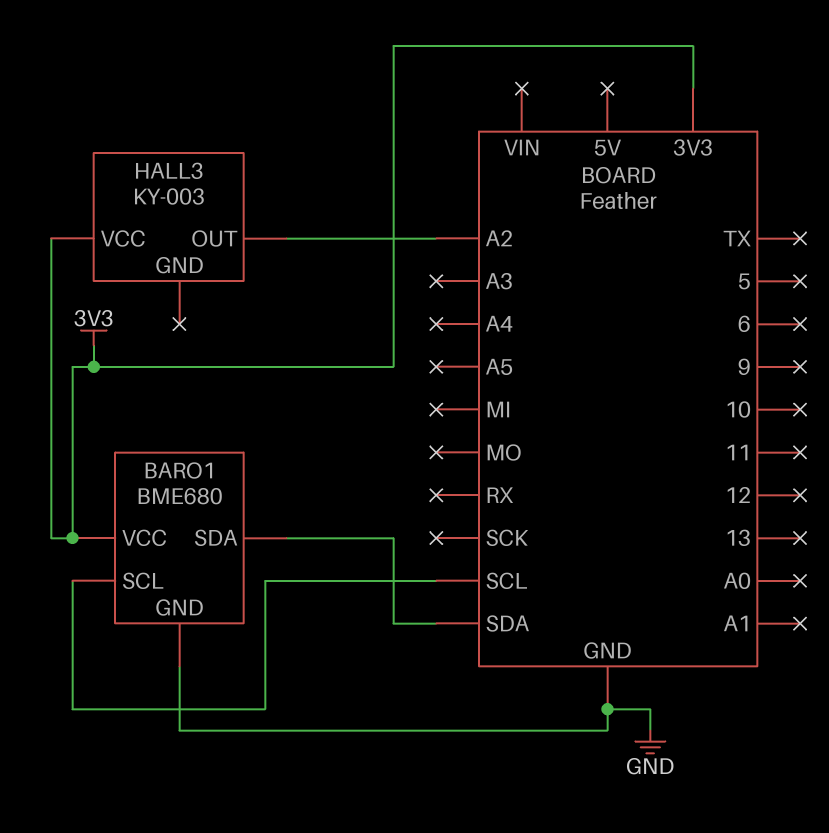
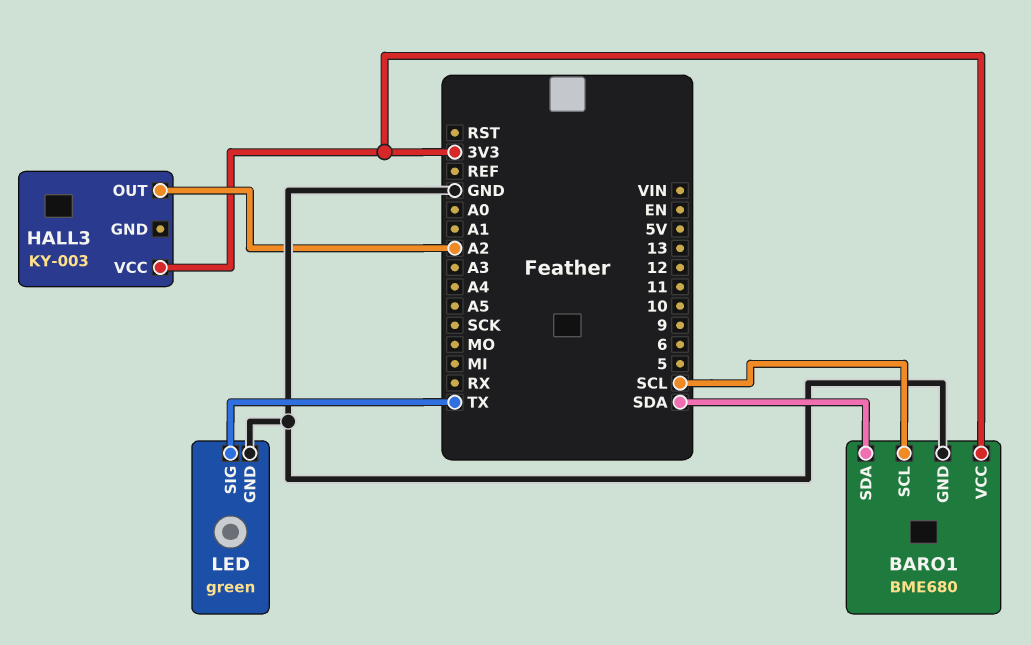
LED: none -> green
LED pin GND: none -> GND
LED pin SIG: none -> TX

